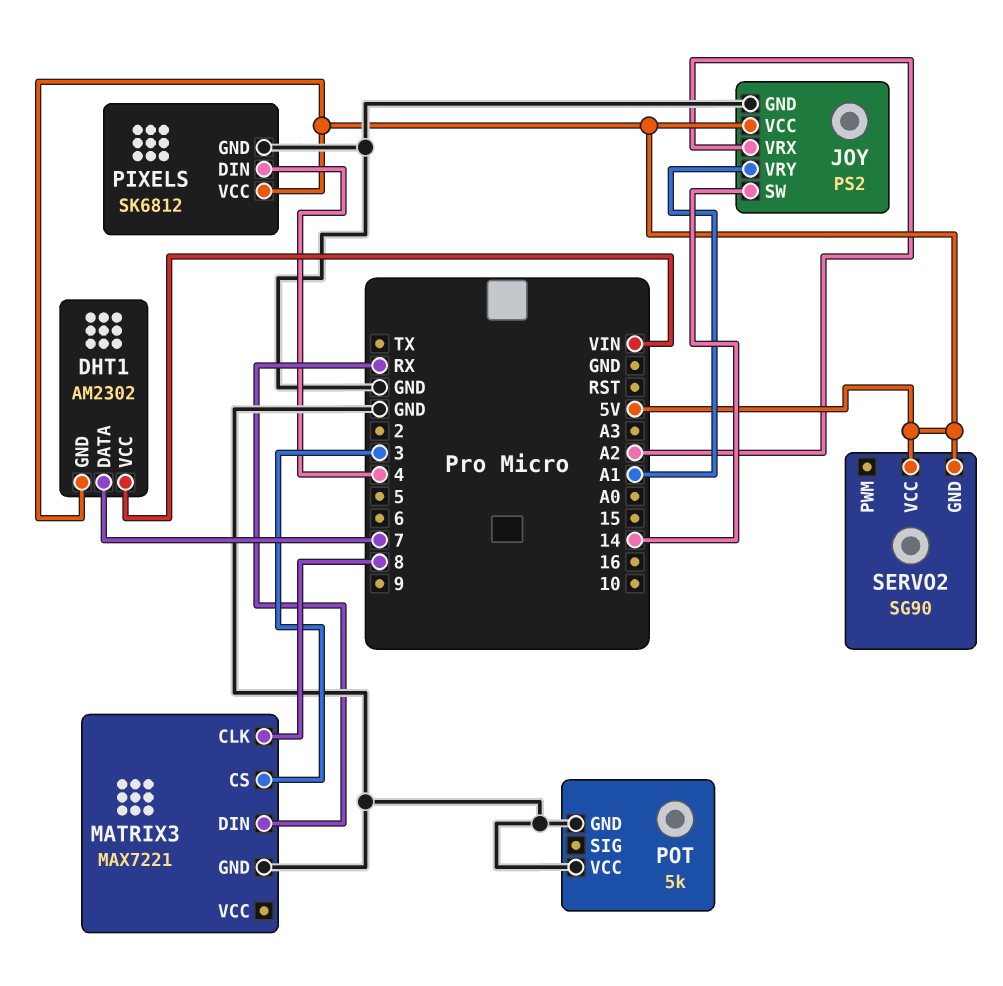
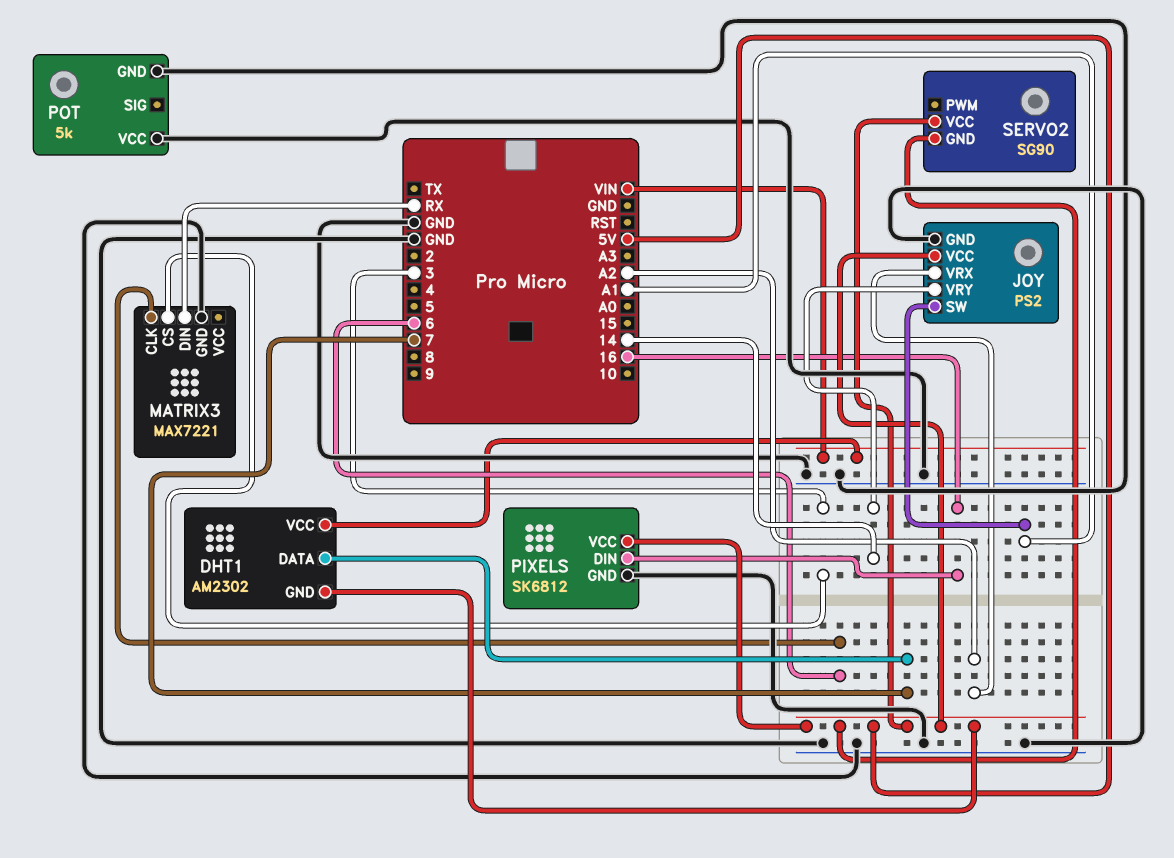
JOY pin SW: 14 -> A1
JOY pin VRY: A1 -> 14
MATRIX3 pin CLK: 8 -> 6
PIXELS pin DIN: 4 -> 16

